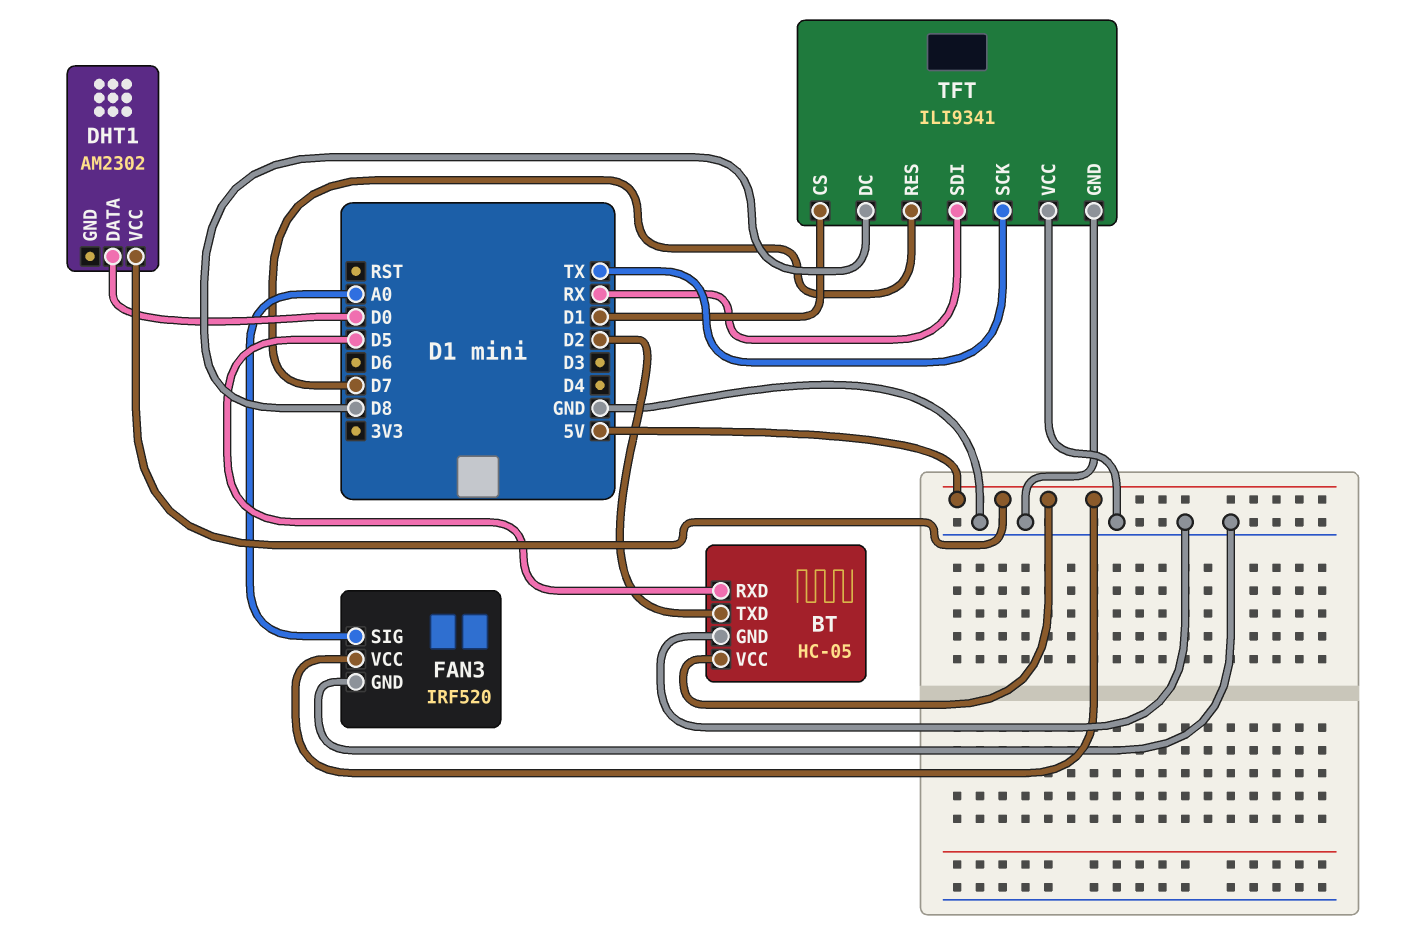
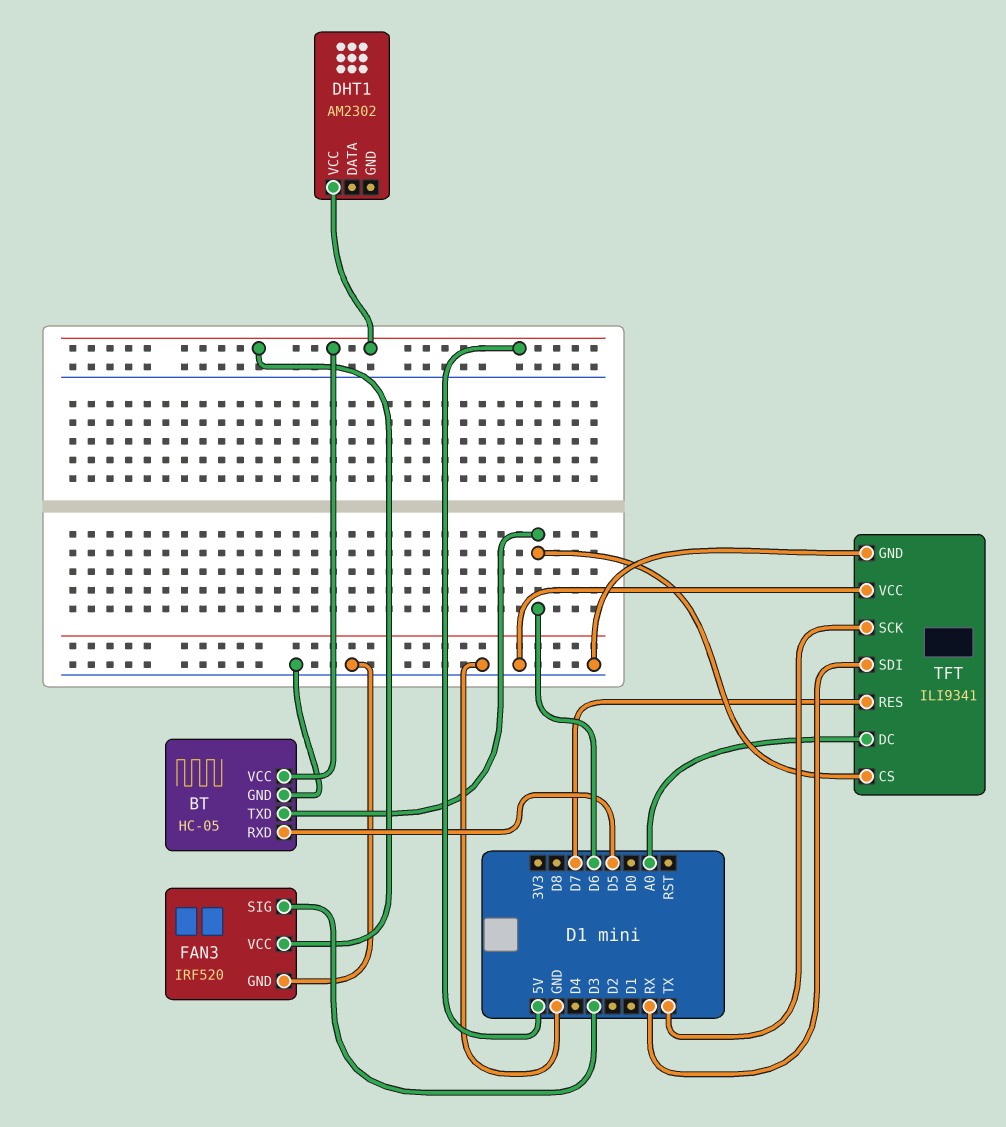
BT pin TXD: D2 -> D6
DHT1 pin DATA: D0 -> none
FAN3 pin SIG: A0 -> D3
TFT pin CS: D1 -> D6
TFT pin DC: D8 -> A0

